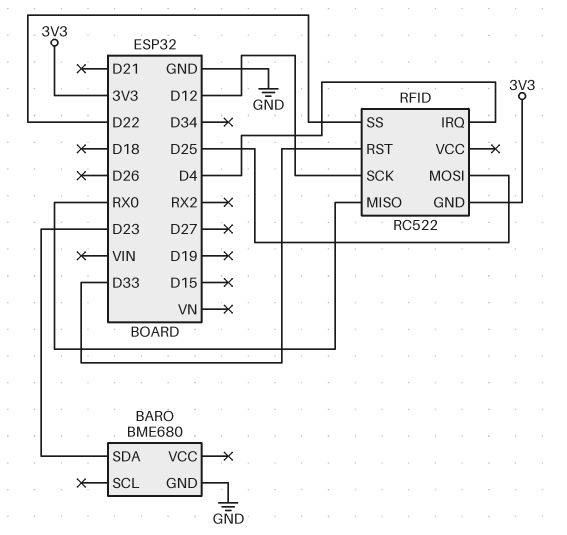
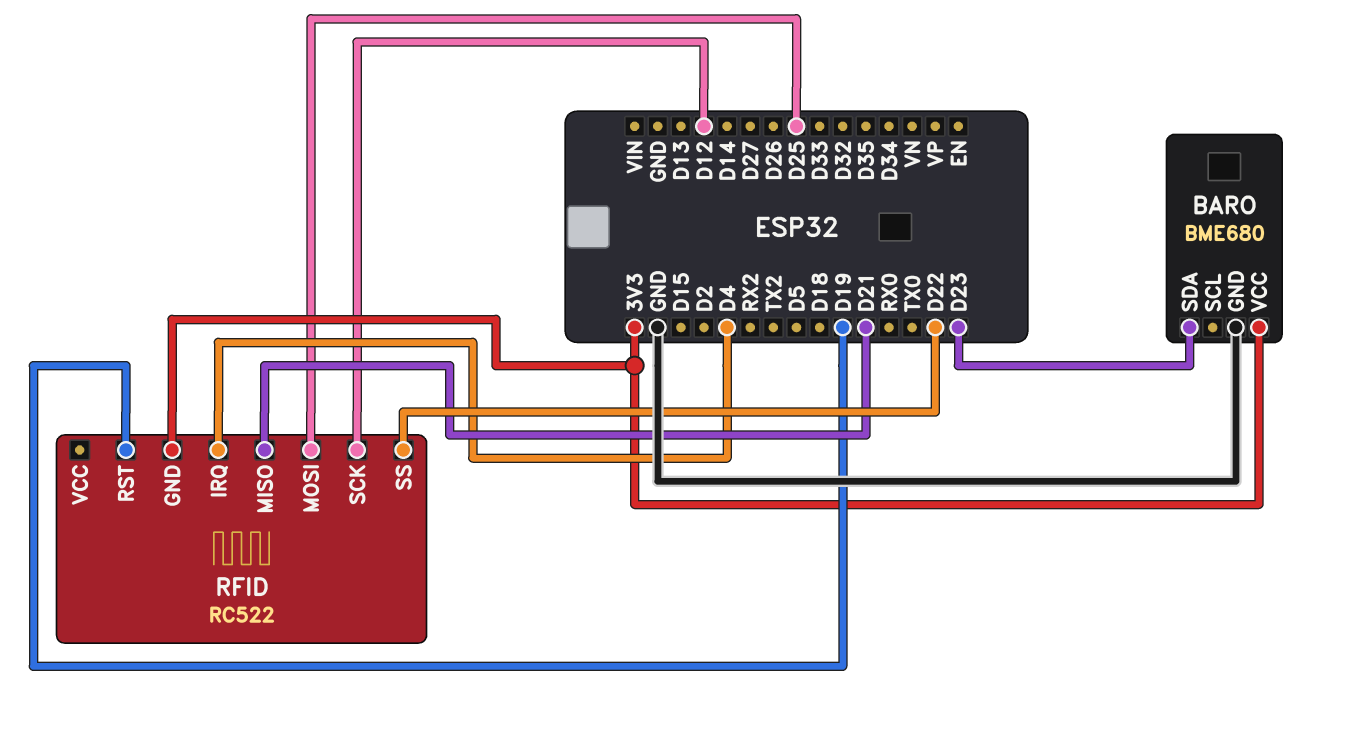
BARO pin VCC: none -> 3V3
RFID pin MISO: RX0 -> D21
RFID pin RST: D33 -> D19

